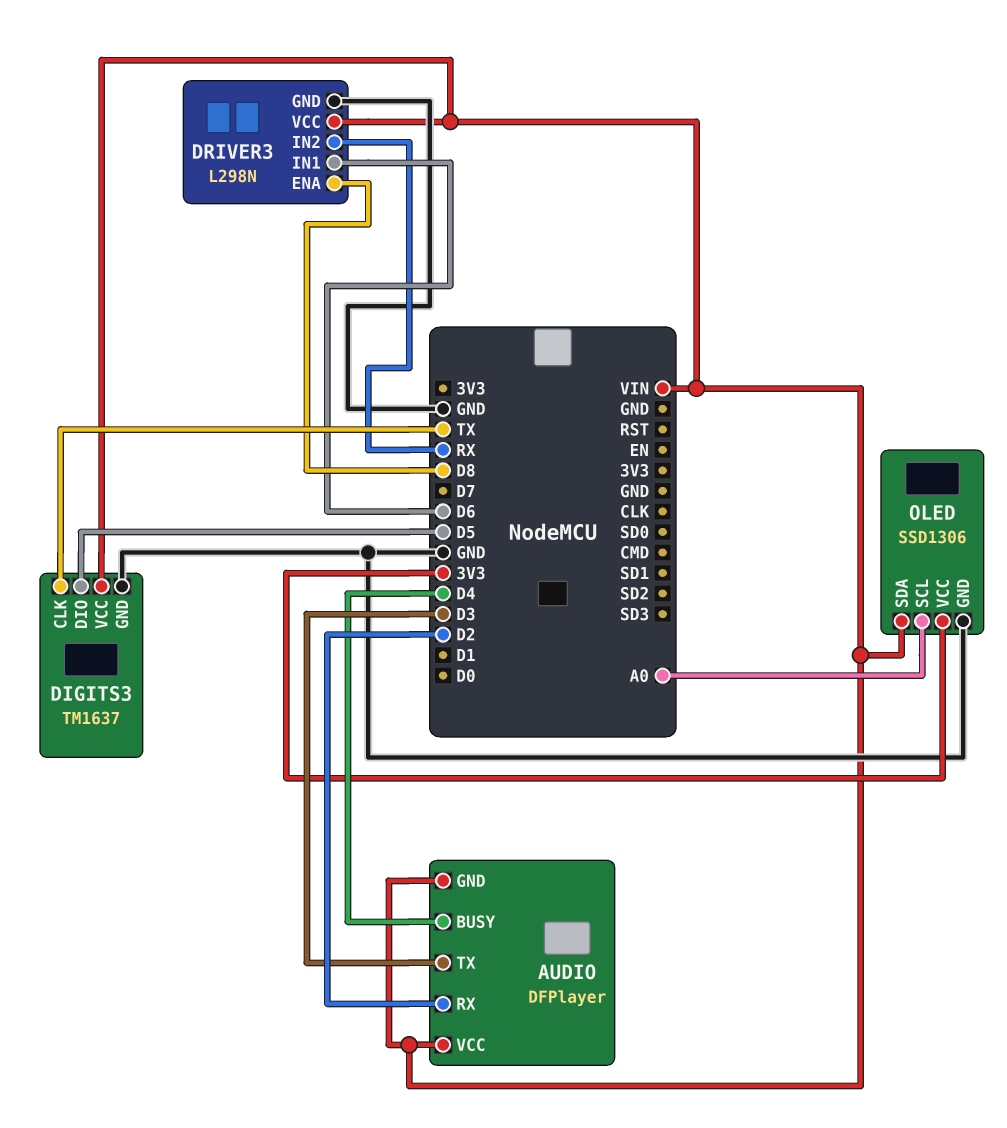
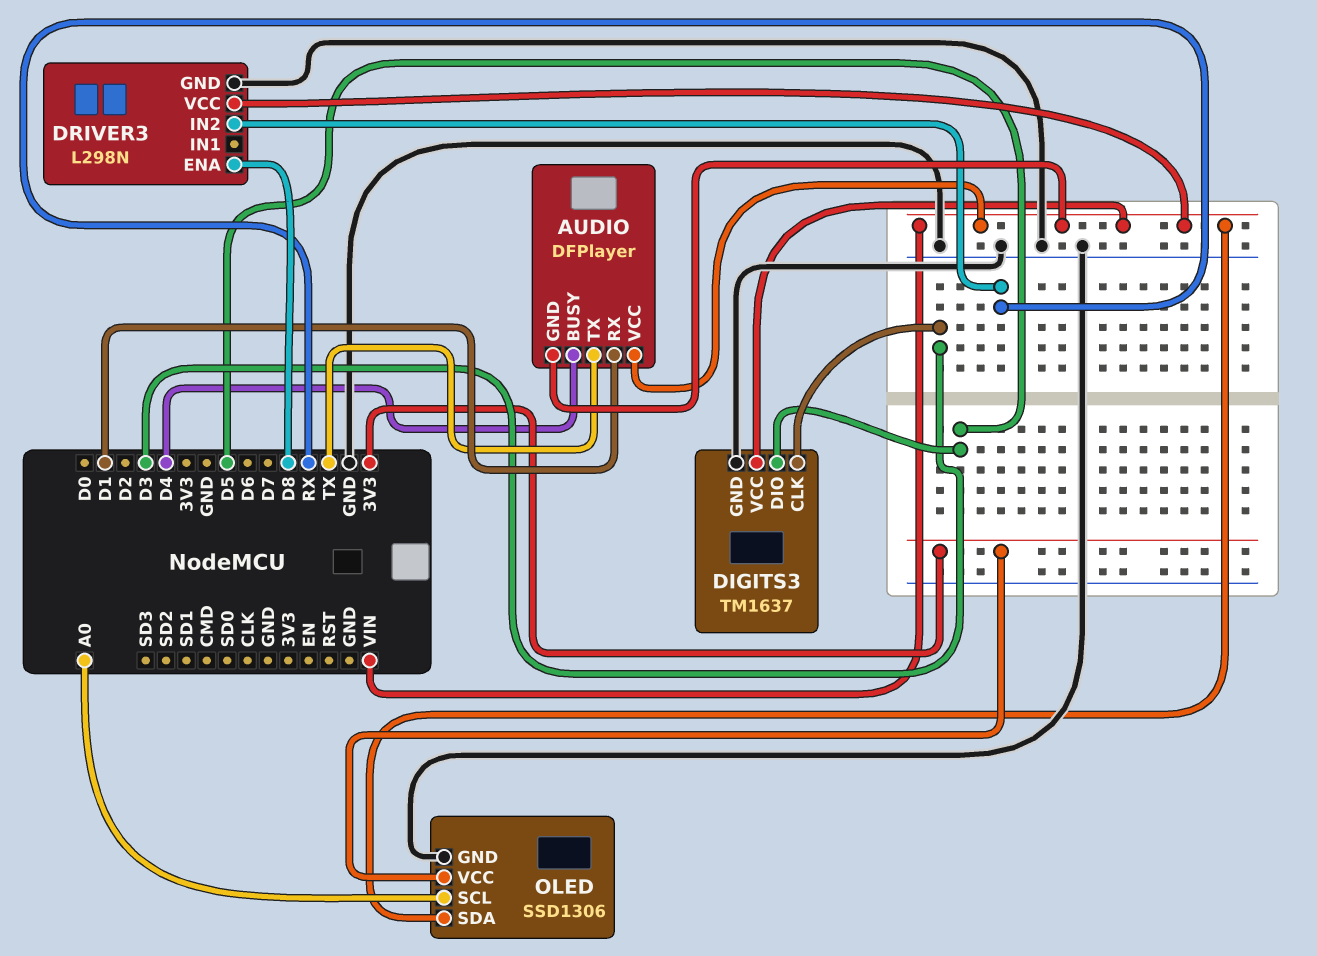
AUDIO pin RX: D2 -> D1
AUDIO pin TX: D3 -> TX
DIGITS3 pin CLK: TX -> D3
DRIVER3 pin IN1: D6 -> none

